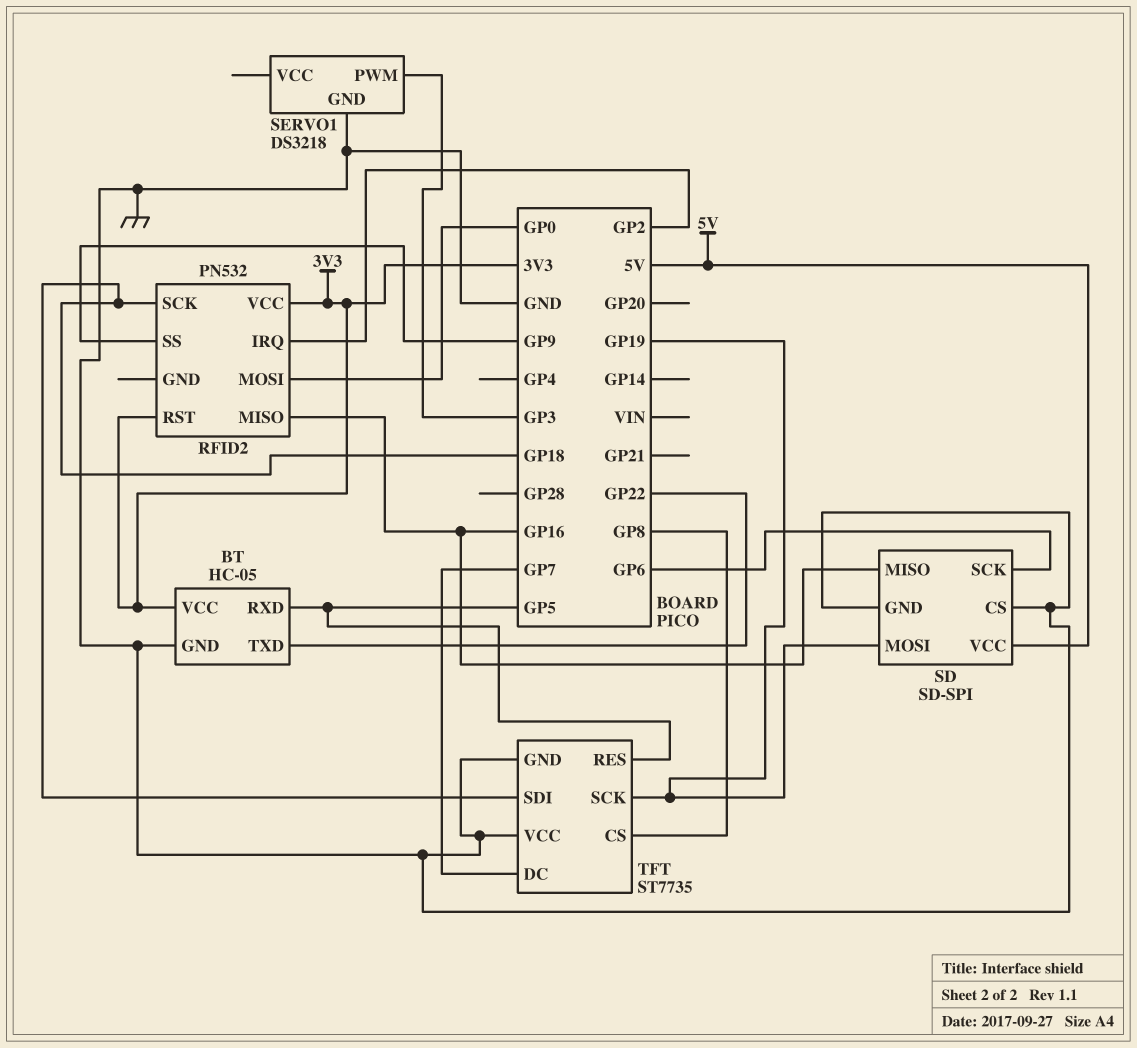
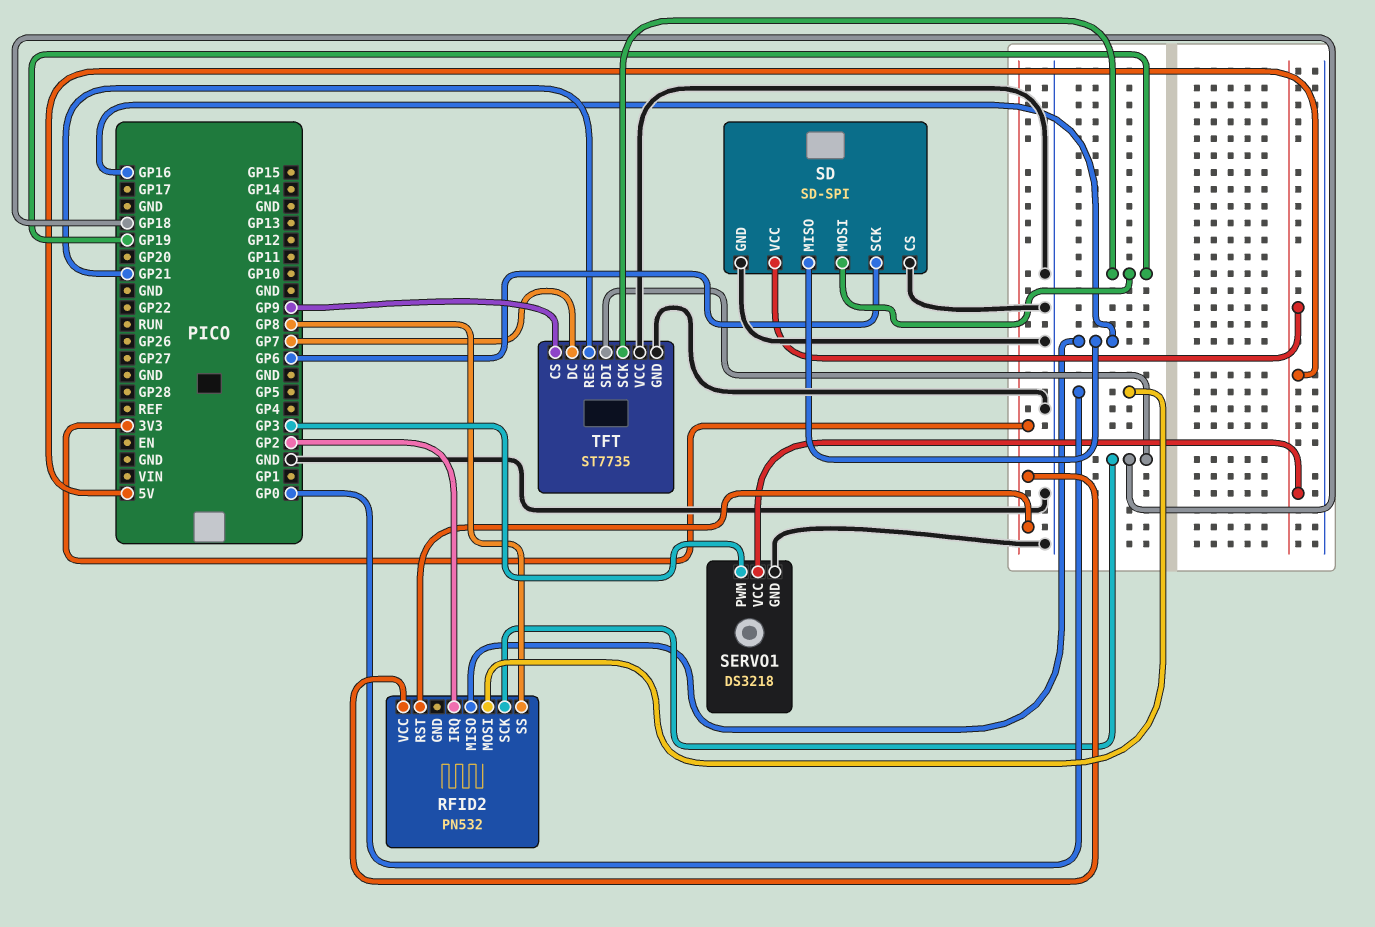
BT: HC-05 -> none
BT pin GND: GND -> none
BT pin RXD: GP5 -> none
BT pin TXD: GP22 -> none
BT pin VCC: 3V3 -> none
RFID2 pin SS: GP9 -> GP8
SERVO1 pin VCC: none -> 5V
TFT pin CS: GP8 -> GP9
TFT pin RES: GP5 -> GP21

